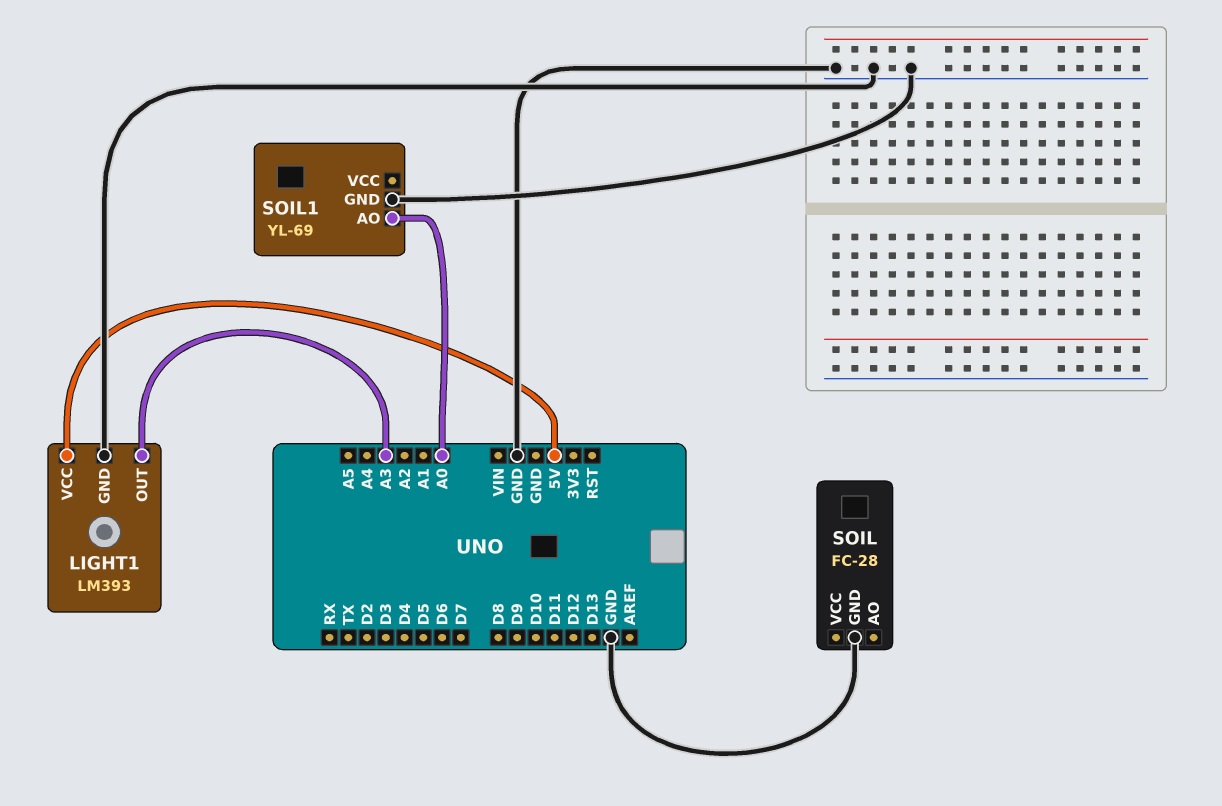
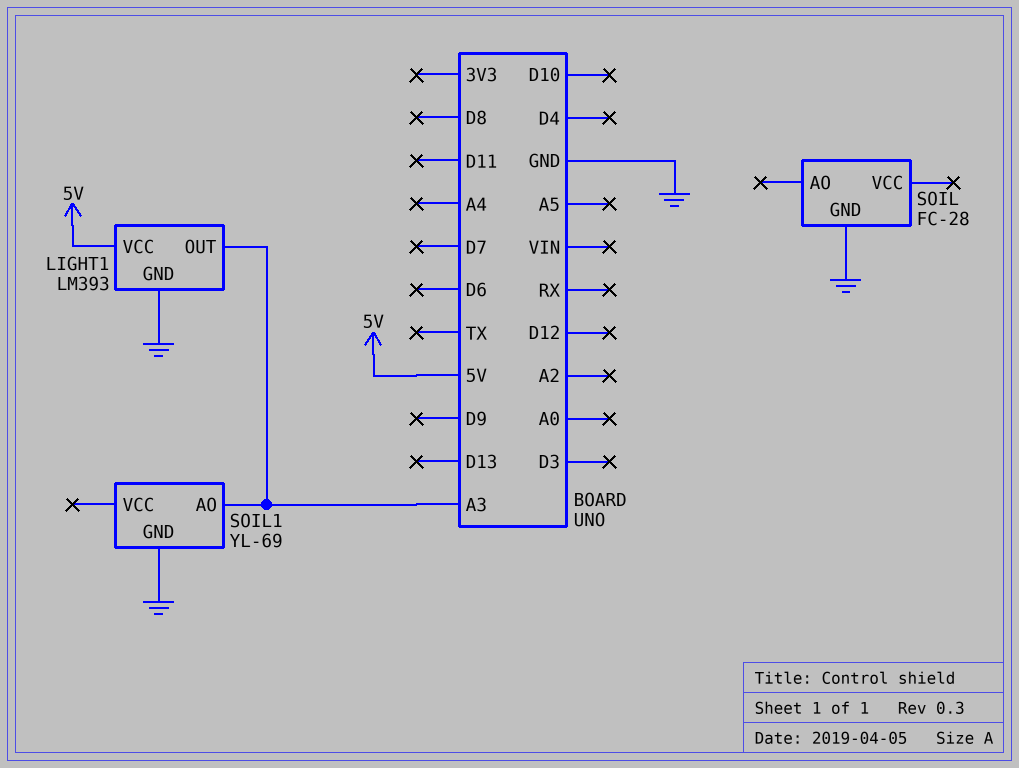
SOIL1 pin AO: A0 -> A3

